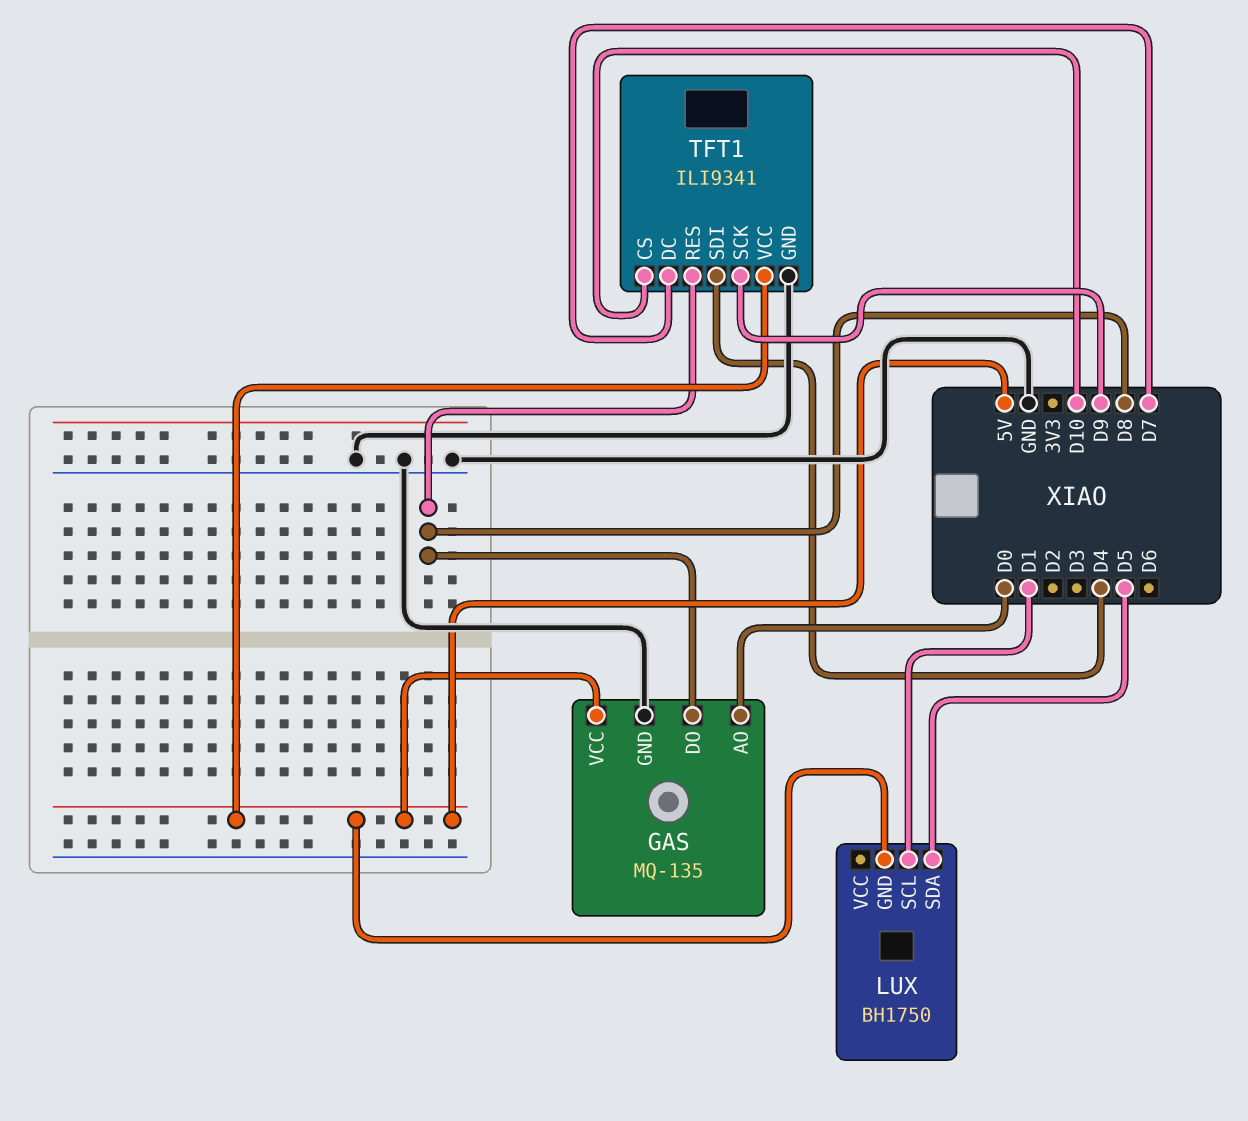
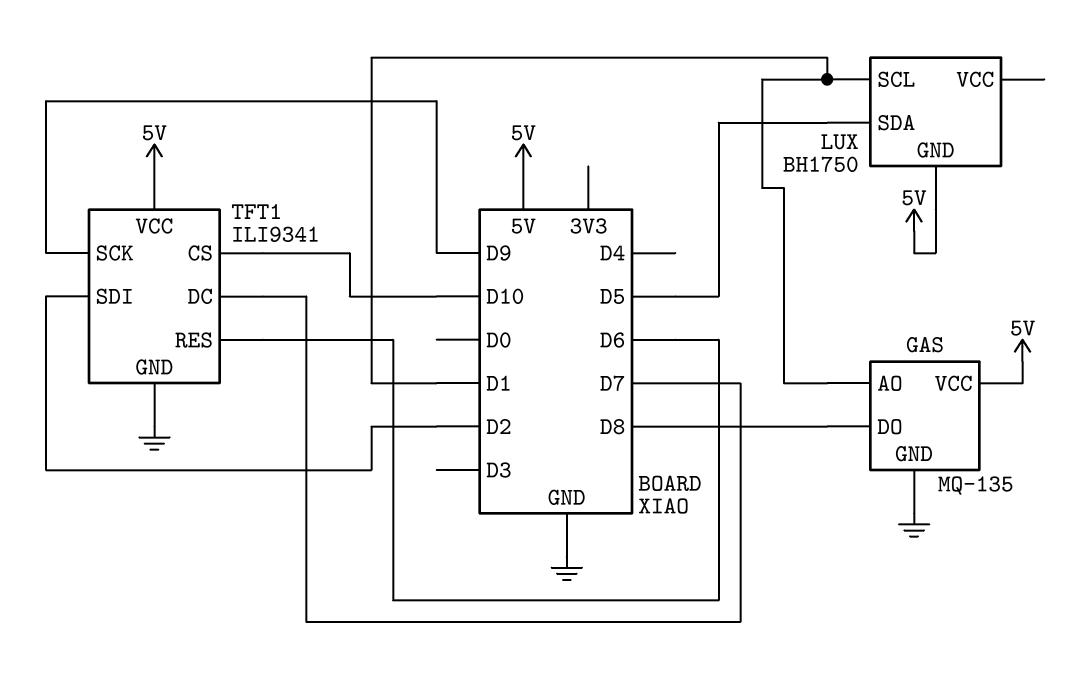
GAS pin AO: D0 -> D1
TFT1 pin RES: D8 -> D6
TFT1 pin SDI: D4 -> D2

